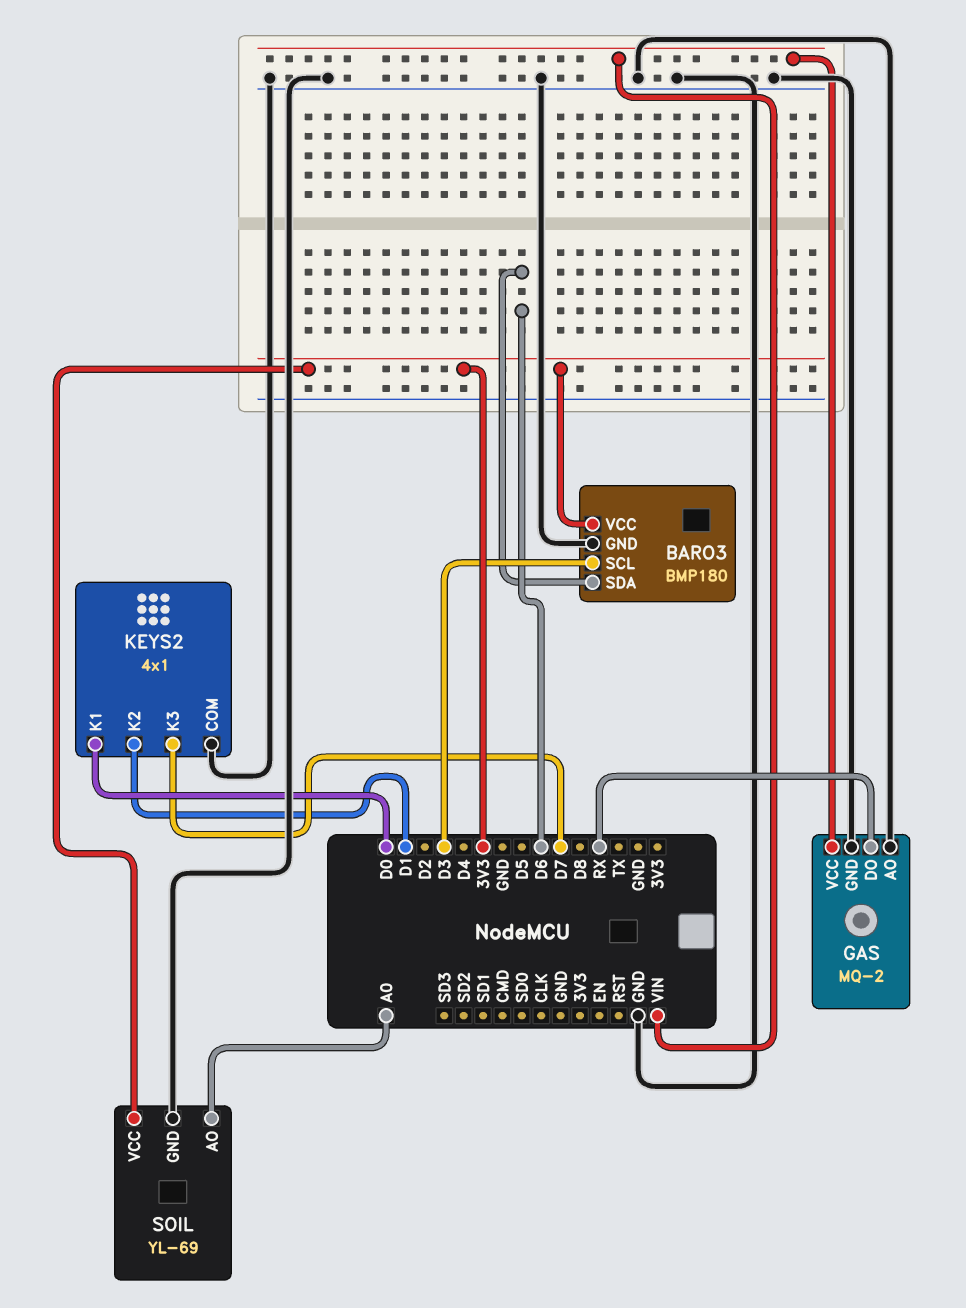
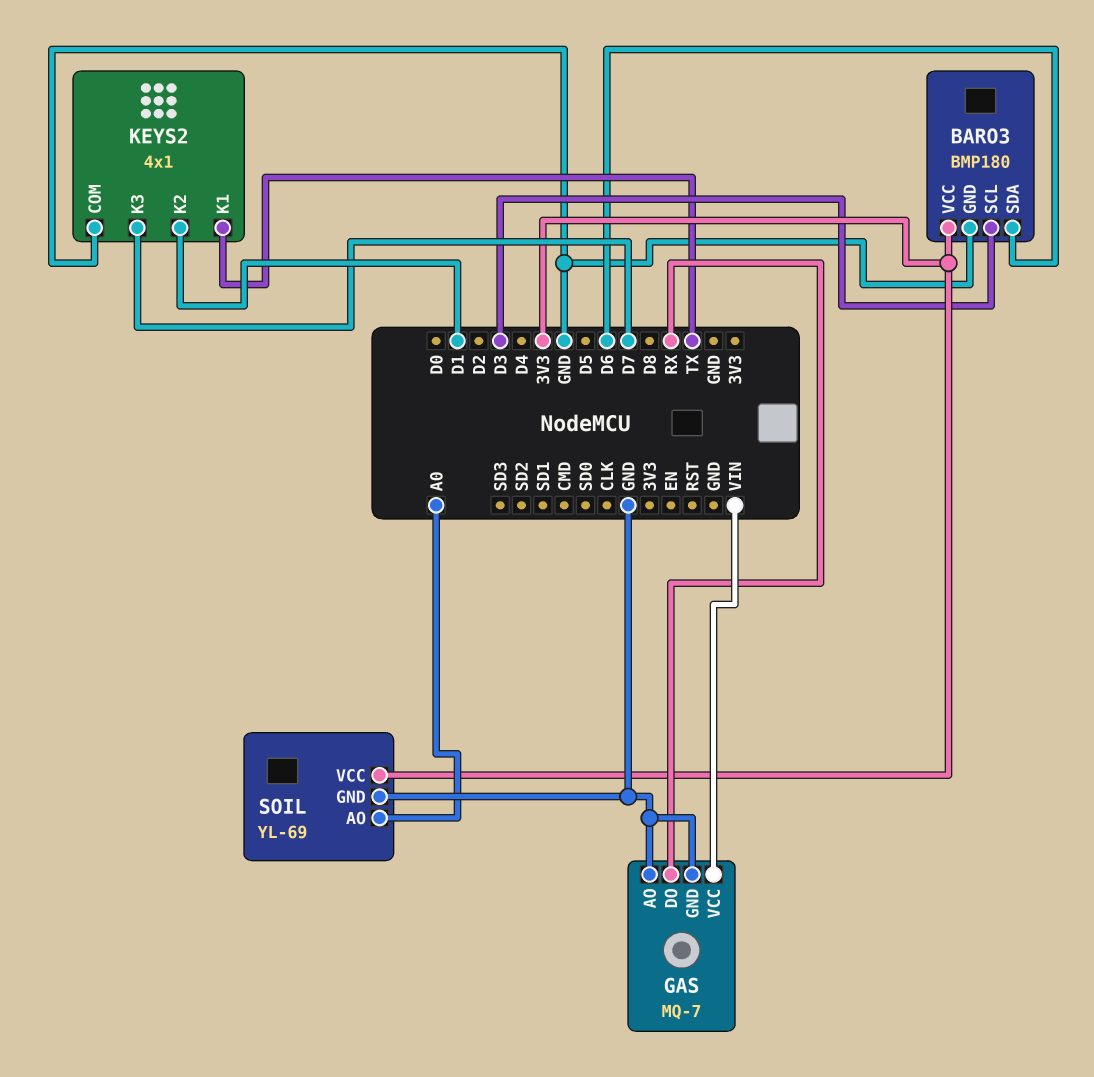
GAS: MQ-2 -> MQ-7
KEYS2 pin K1: D0 -> TX

